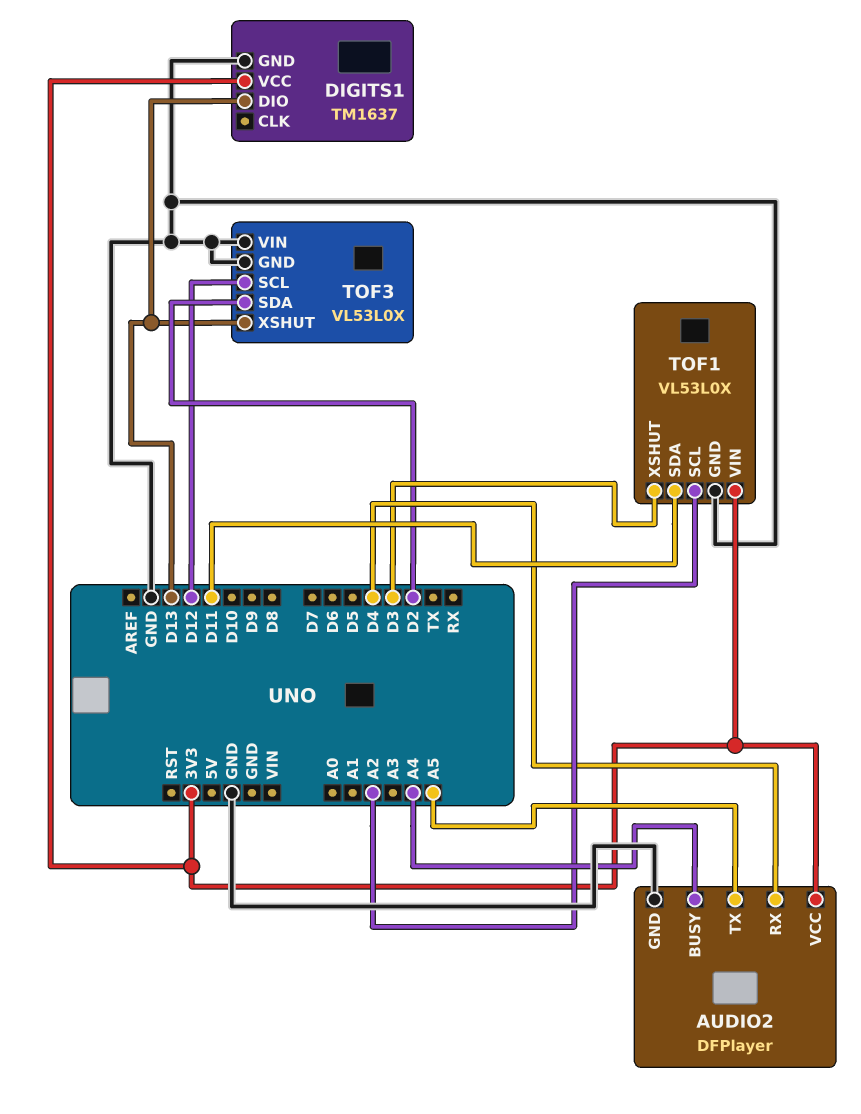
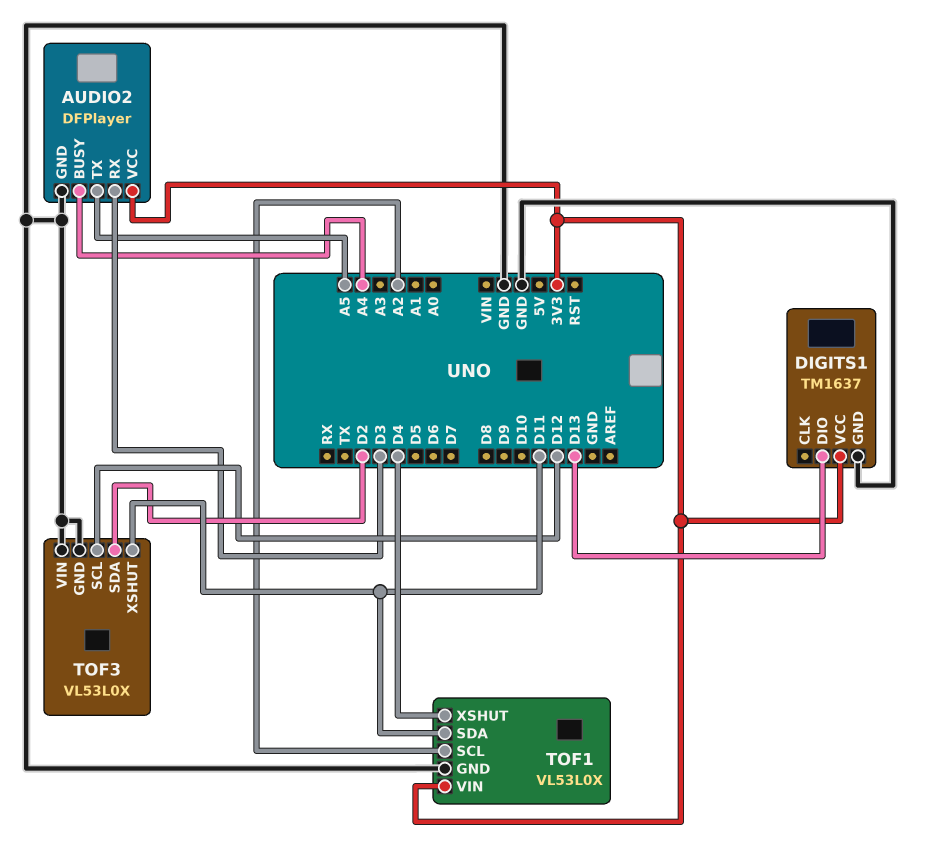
AUDIO2 pin RX: D4 -> D3
TOF1 pin XSHUT: D3 -> D4
TOF3 pin XSHUT: D13 -> D11

